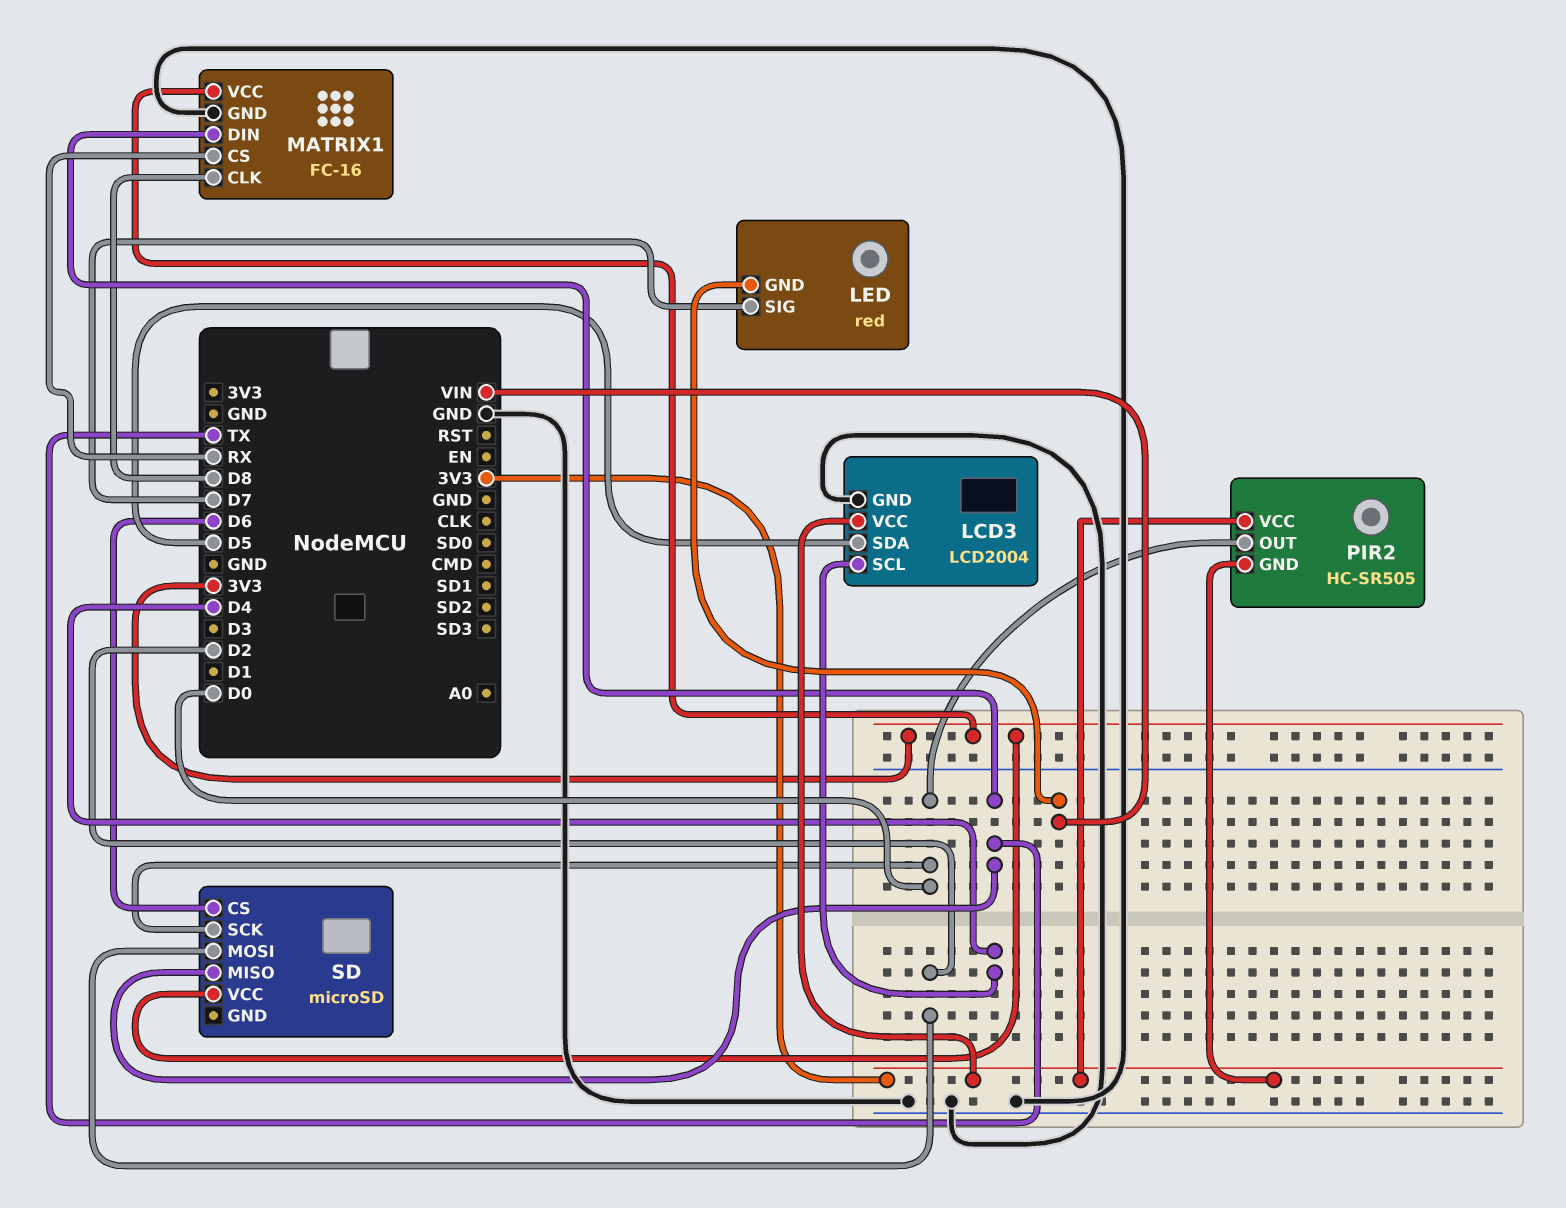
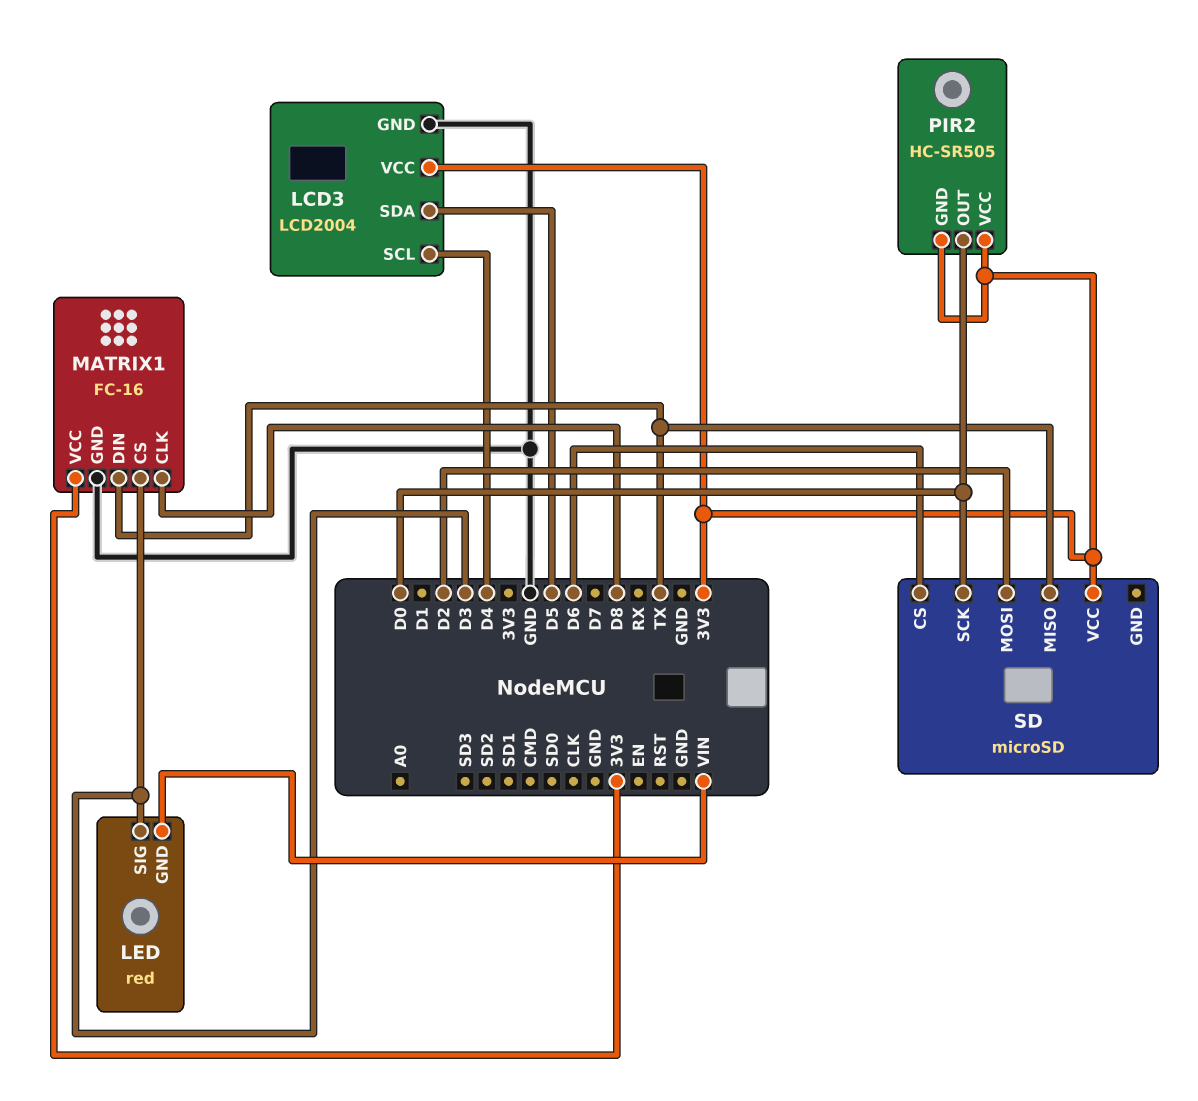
LED pin SIG: D7 -> D3
MATRIX1 pin CS: RX -> D3

